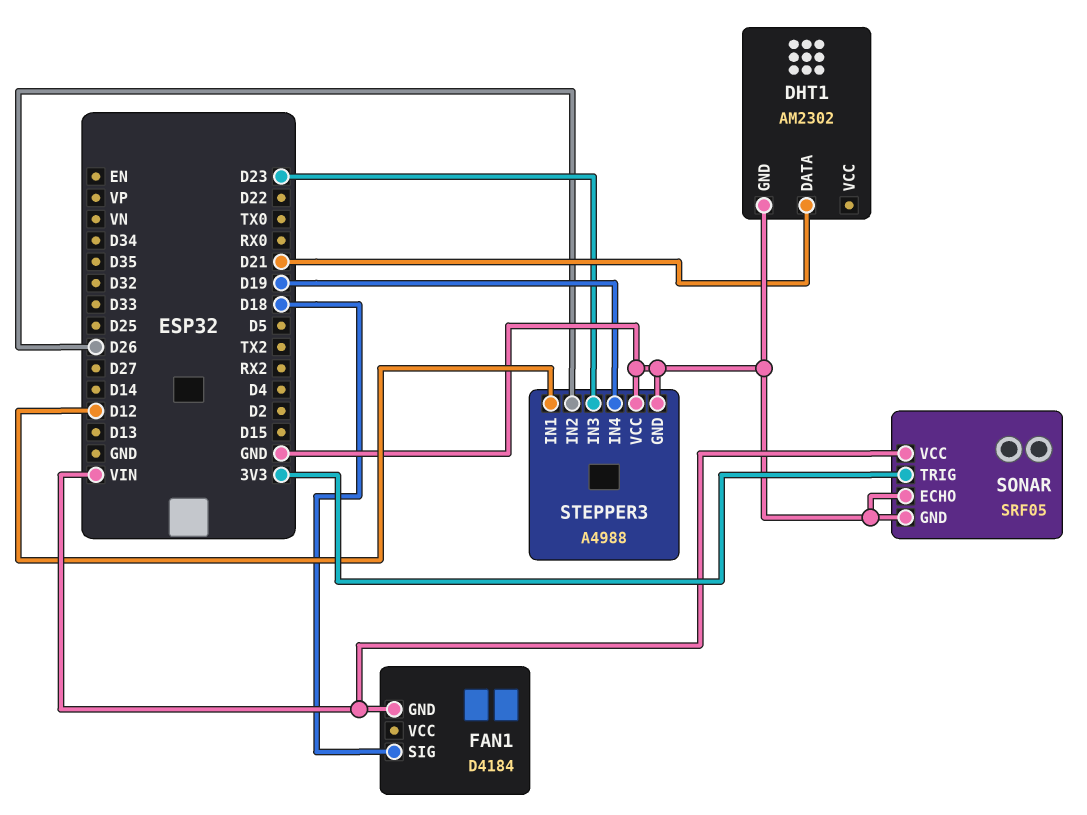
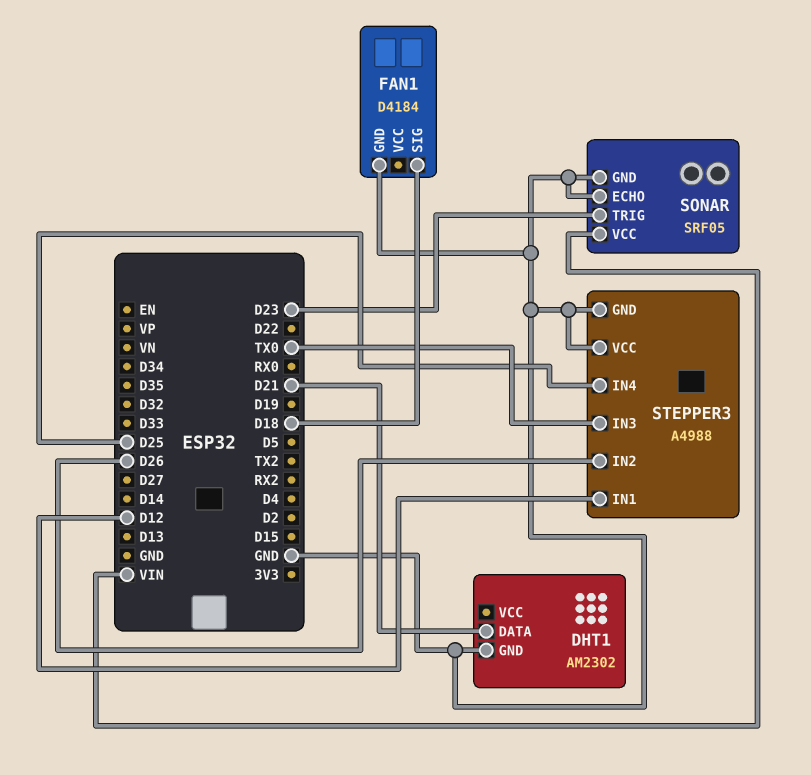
FAN1 pin GND: VIN -> GND
SONAR pin TRIG: 3V3 -> D23
STEPPER3 pin IN3: D23 -> TX0
STEPPER3 pin IN4: D19 -> D25

